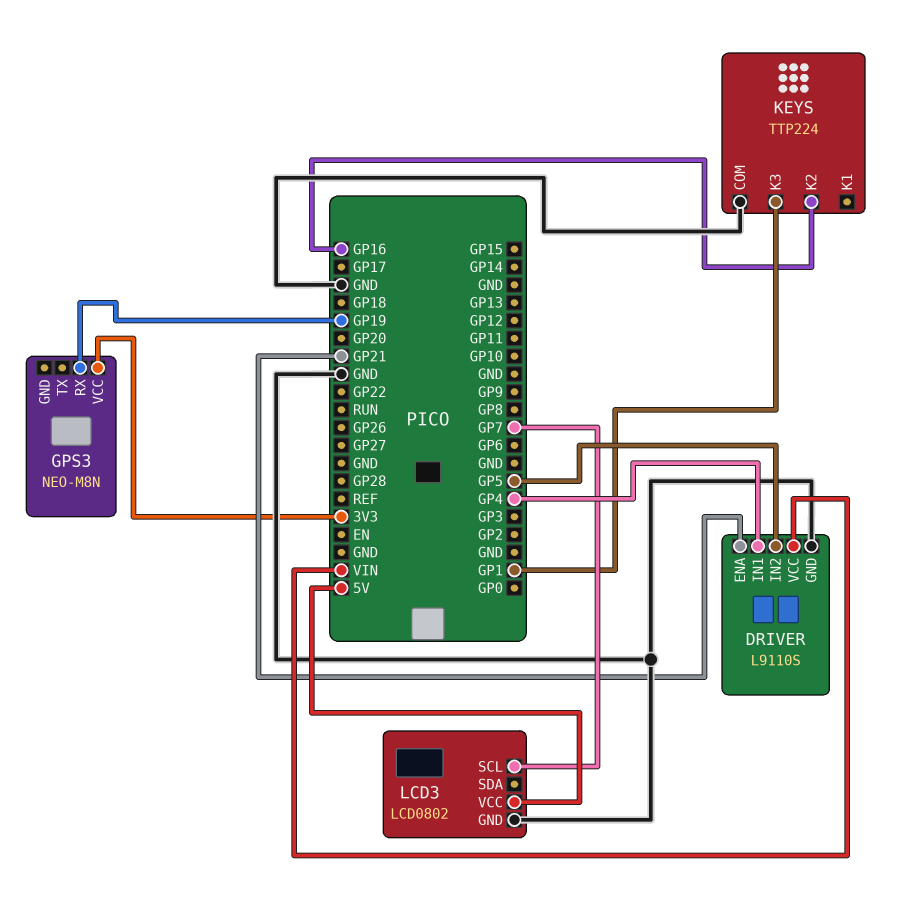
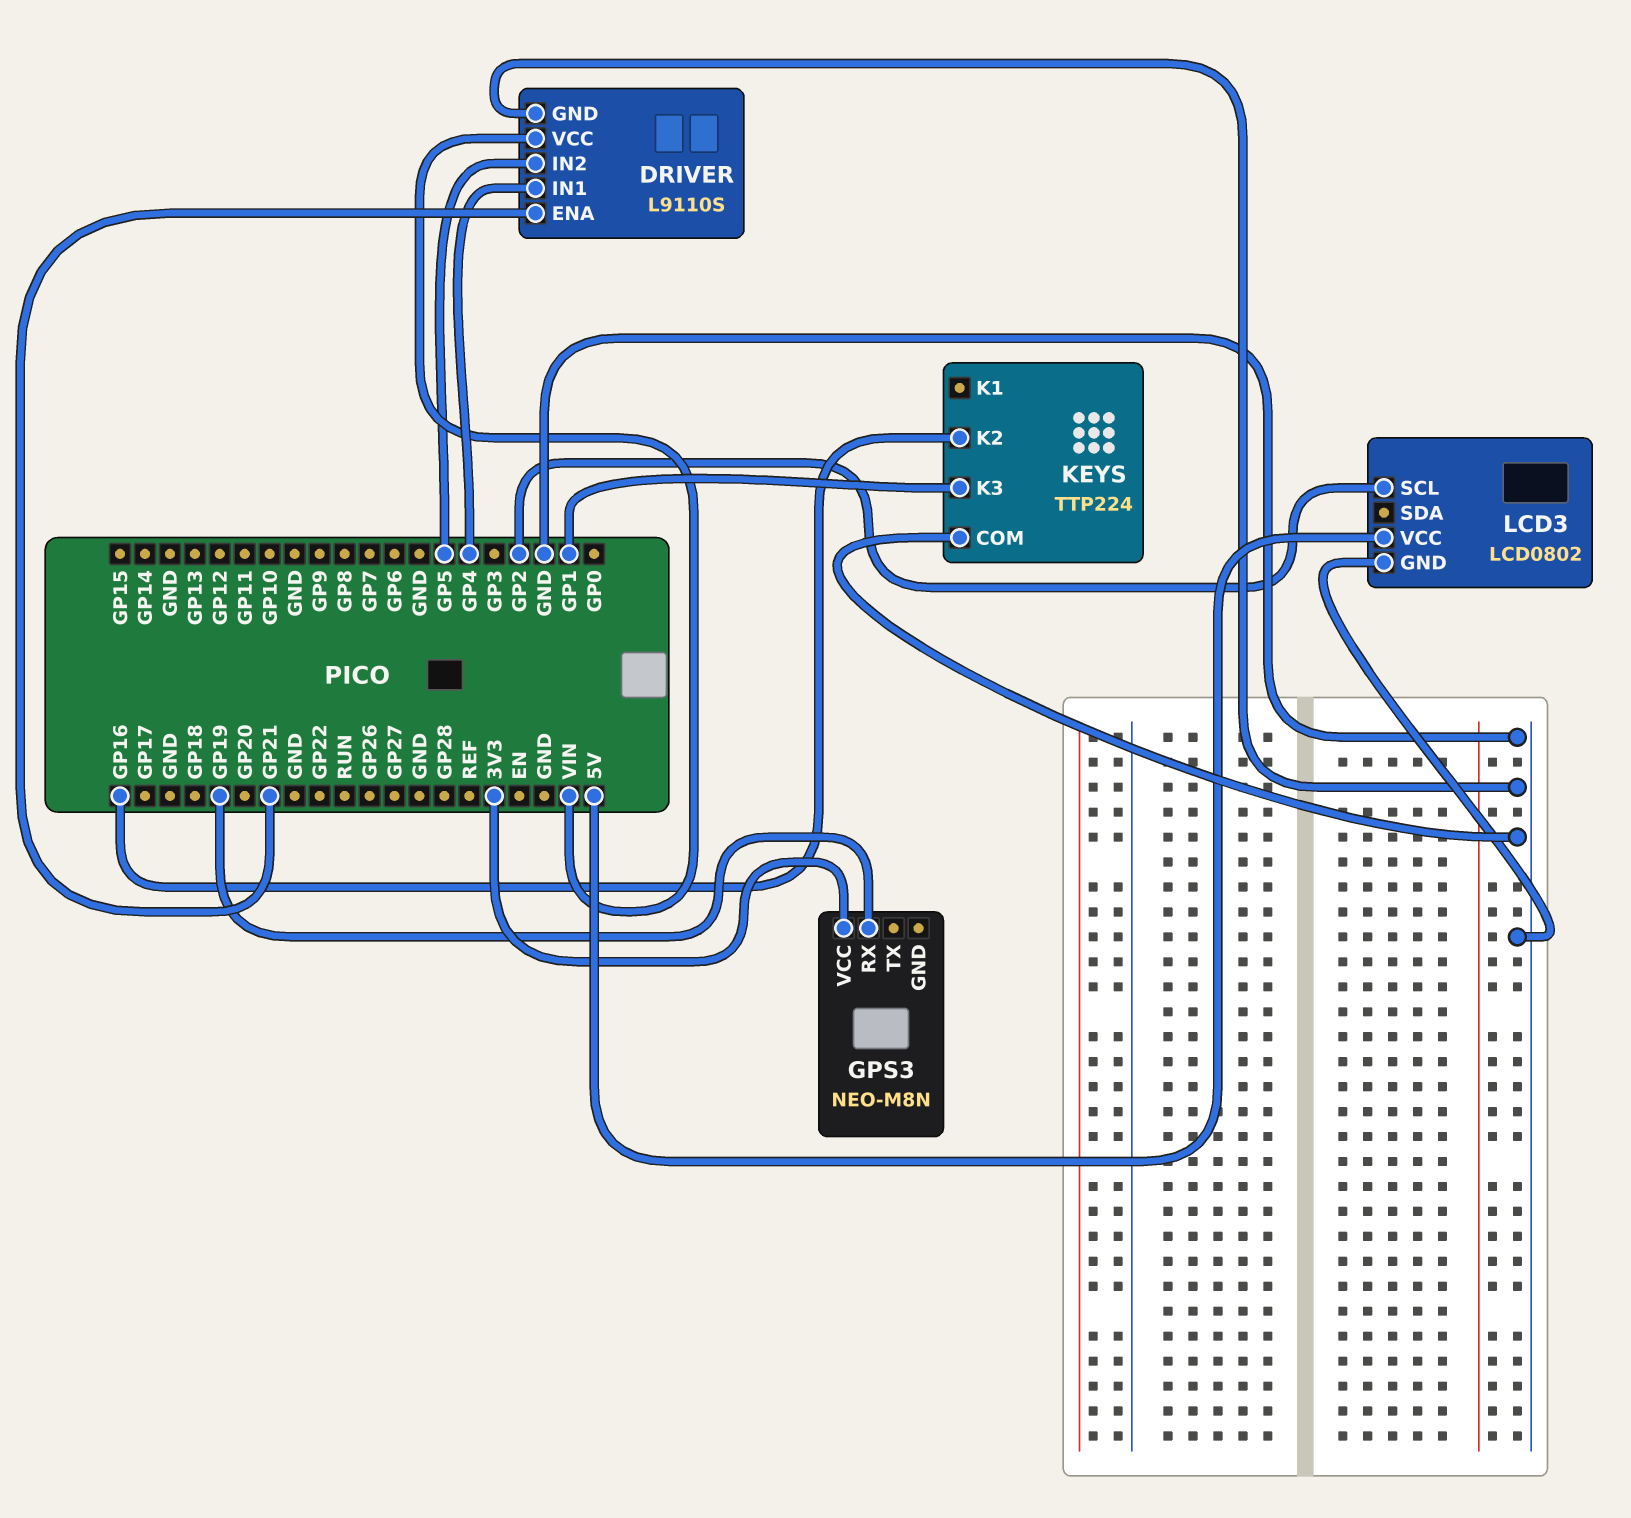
LCD3 pin SCL: GP7 -> GP2

